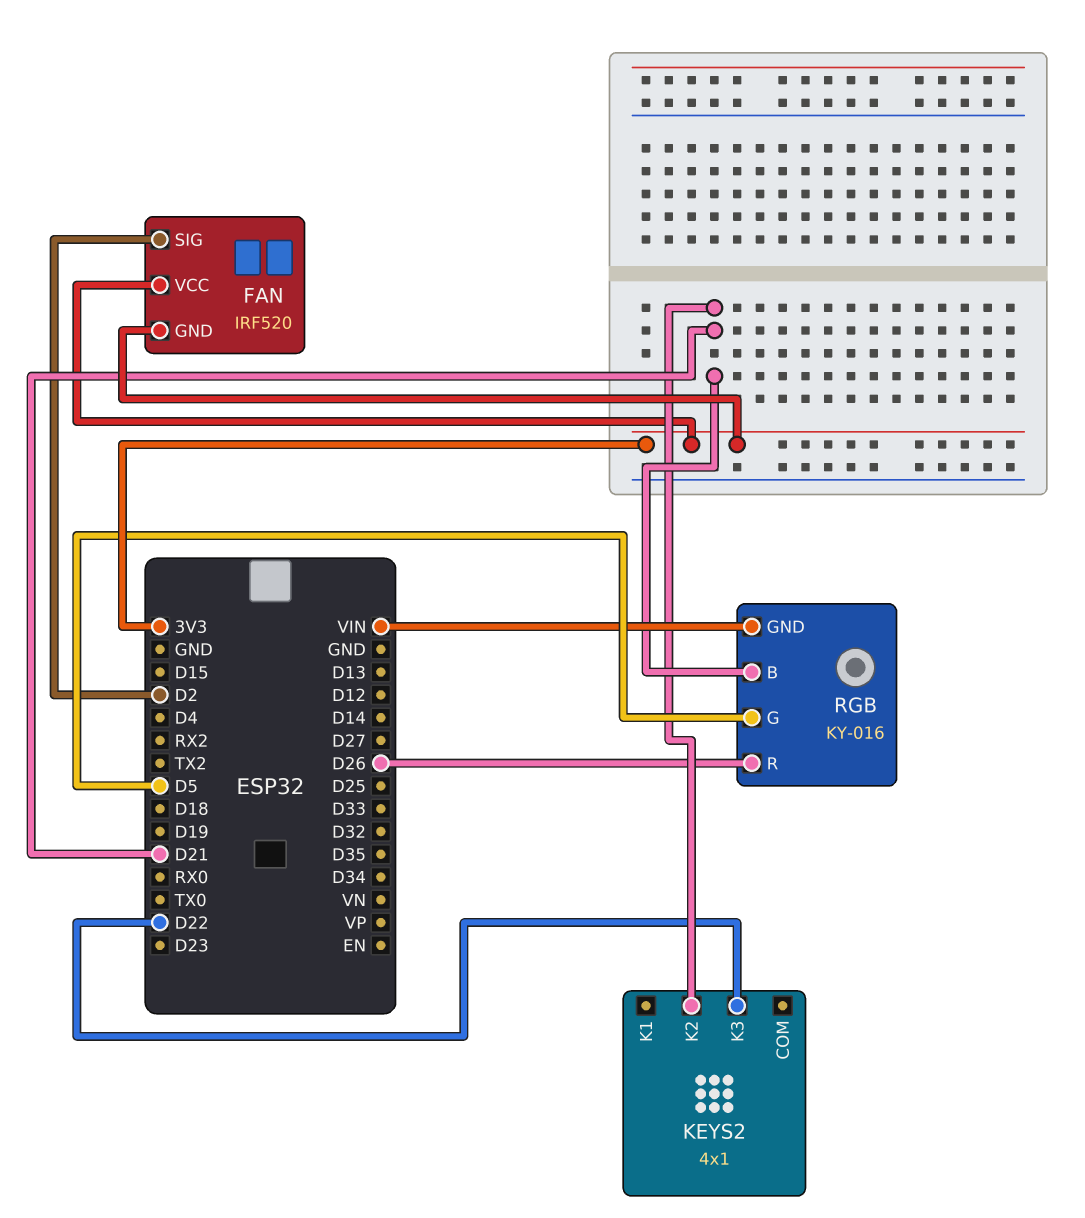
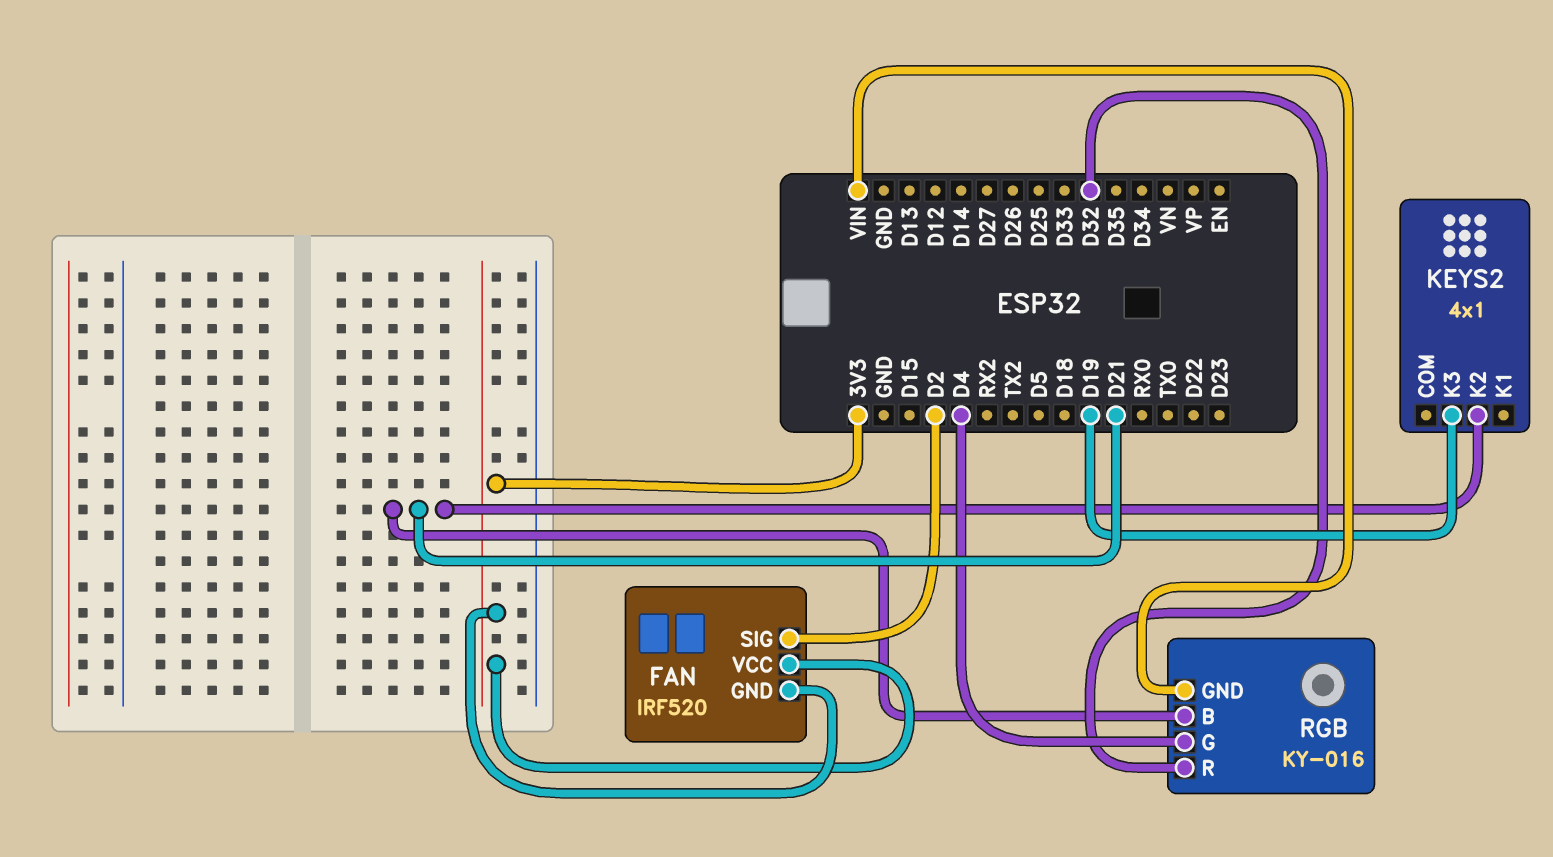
KEYS2 pin K3: D22 -> D19
RGB pin G: D5 -> D4
RGB pin R: D26 -> D32

